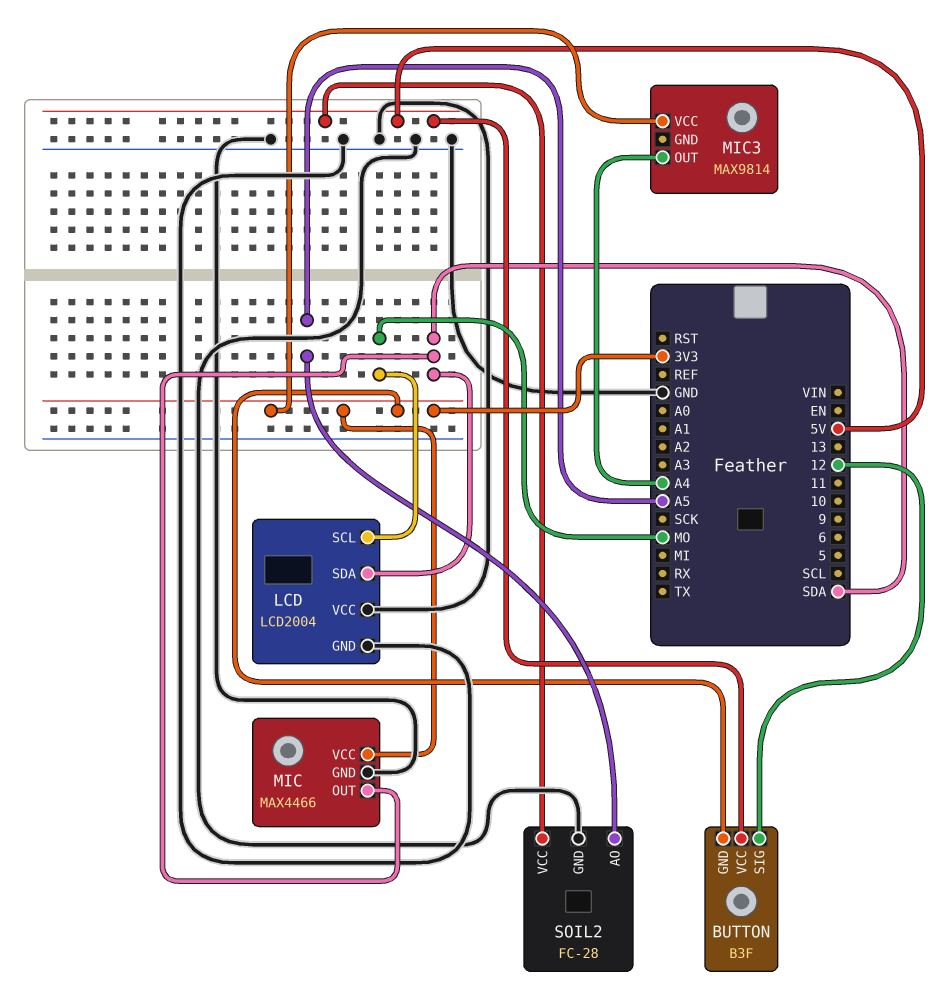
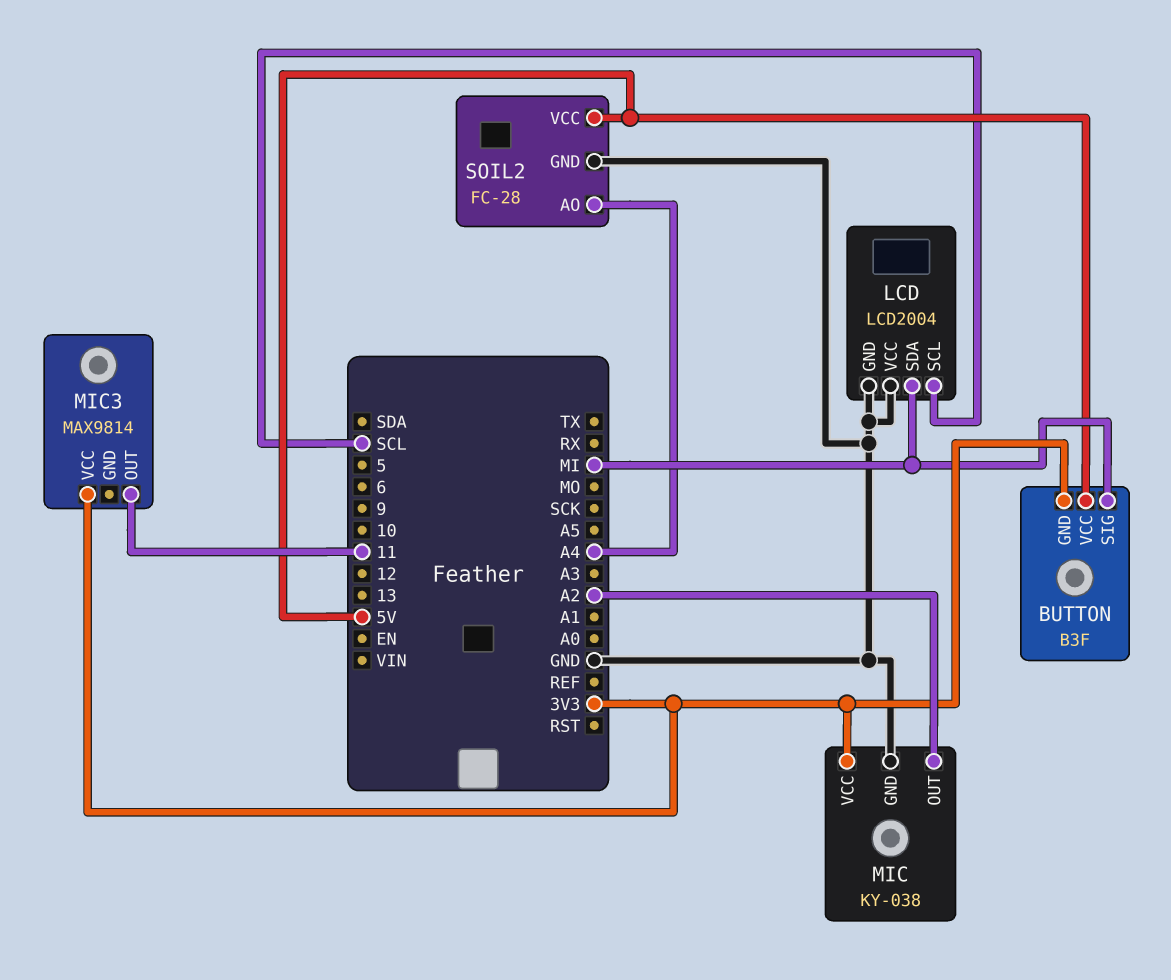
BUTTON pin SIG: 12 -> MI
LCD pin SCL: MO -> SCL
LCD pin SDA: SDA -> MI
MIC: MAX4466 -> KY-038
MIC pin OUT: SDA -> A2
MIC3 pin OUT: A4 -> 11
SOIL2 pin AO: A5 -> A4

